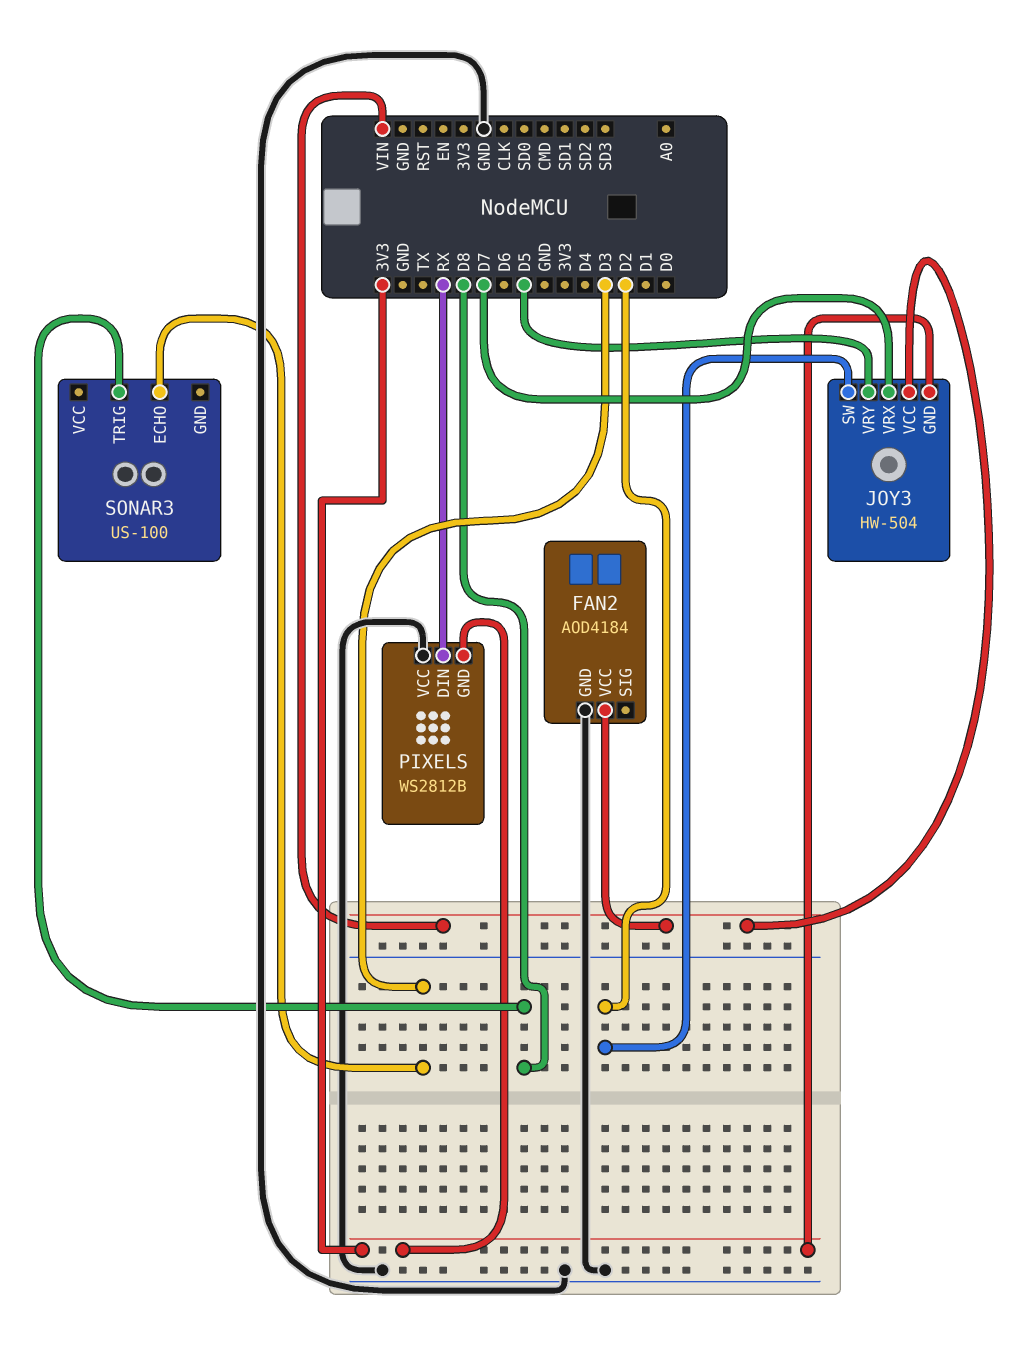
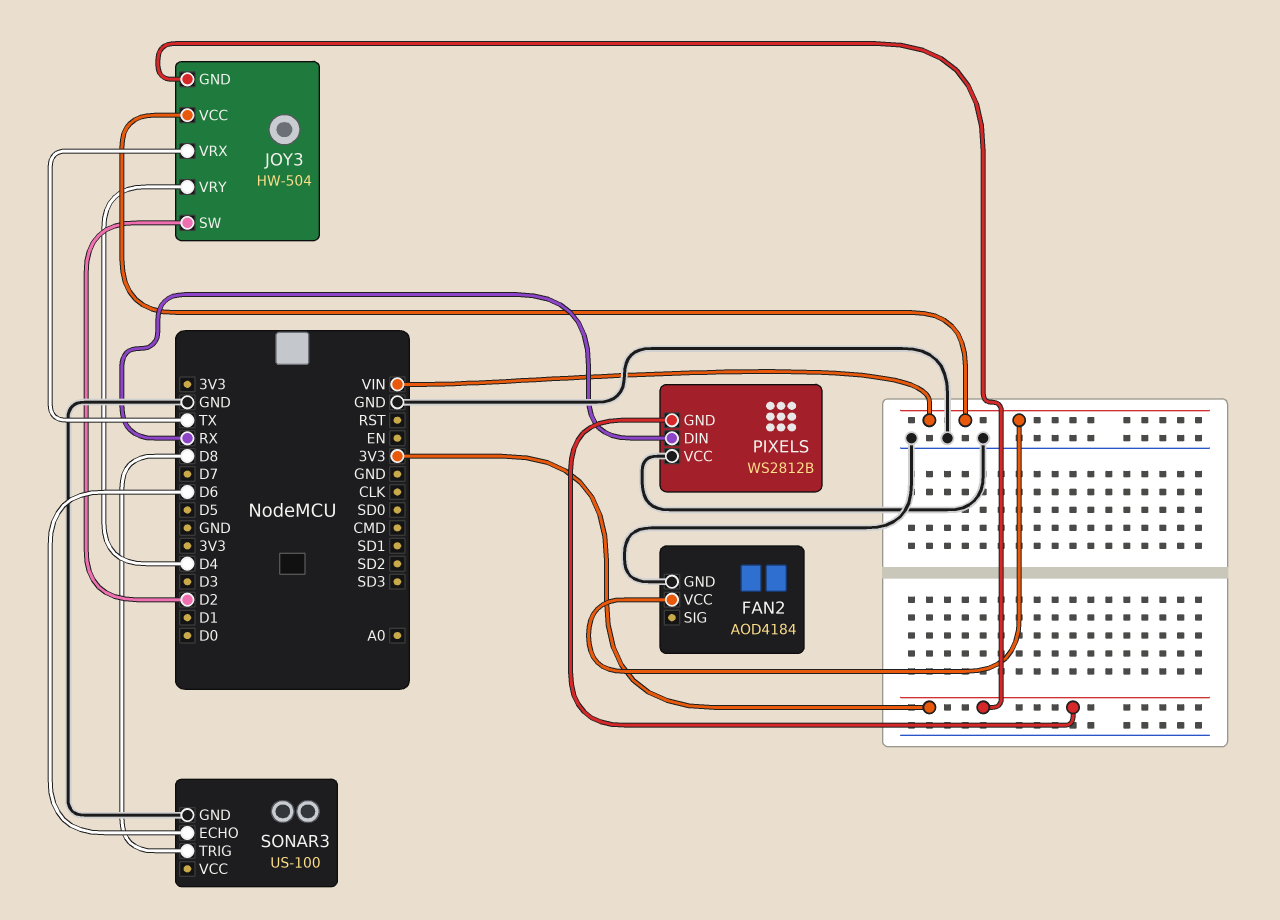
JOY3 pin VRX: D7 -> TX
JOY3 pin VRY: D5 -> D4
SONAR3 pin ECHO: D3 -> D6
SONAR3 pin GND: none -> GND

